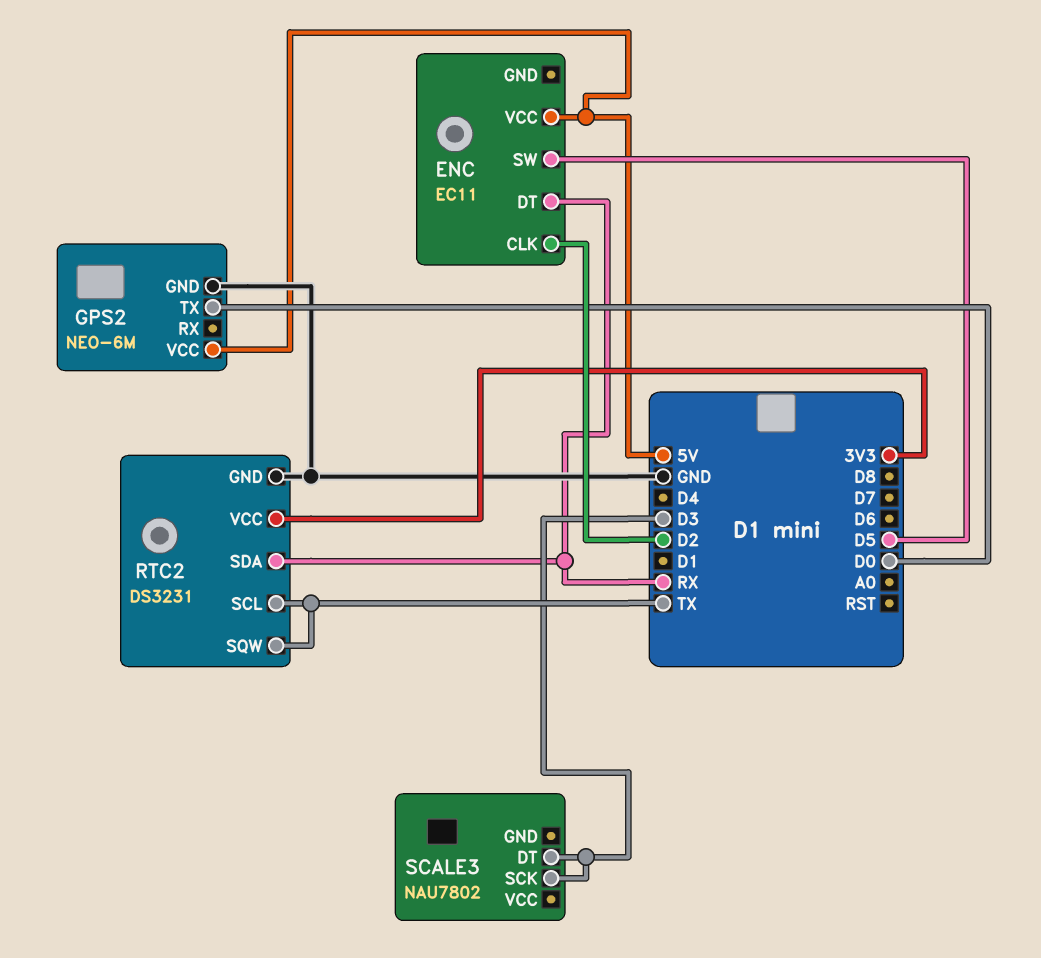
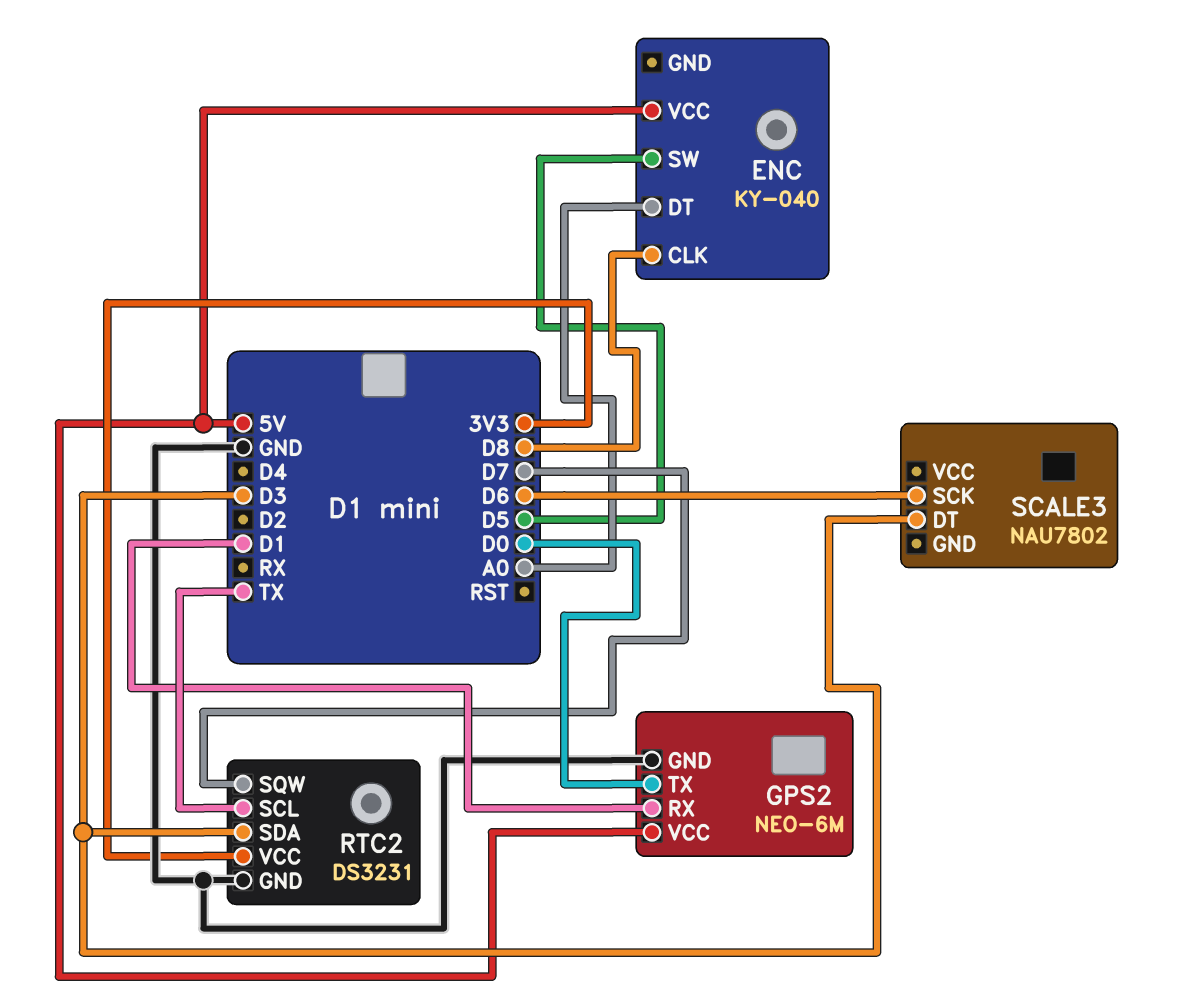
ENC: EC11 -> KY-040
ENC pin CLK: D2 -> D8
ENC pin DT: RX -> A0
GPS2 pin RX: none -> D1
RTC2 pin SDA: RX -> D3
RTC2 pin SQW: TX -> D7
SCALE3 pin SCK: D3 -> D6

